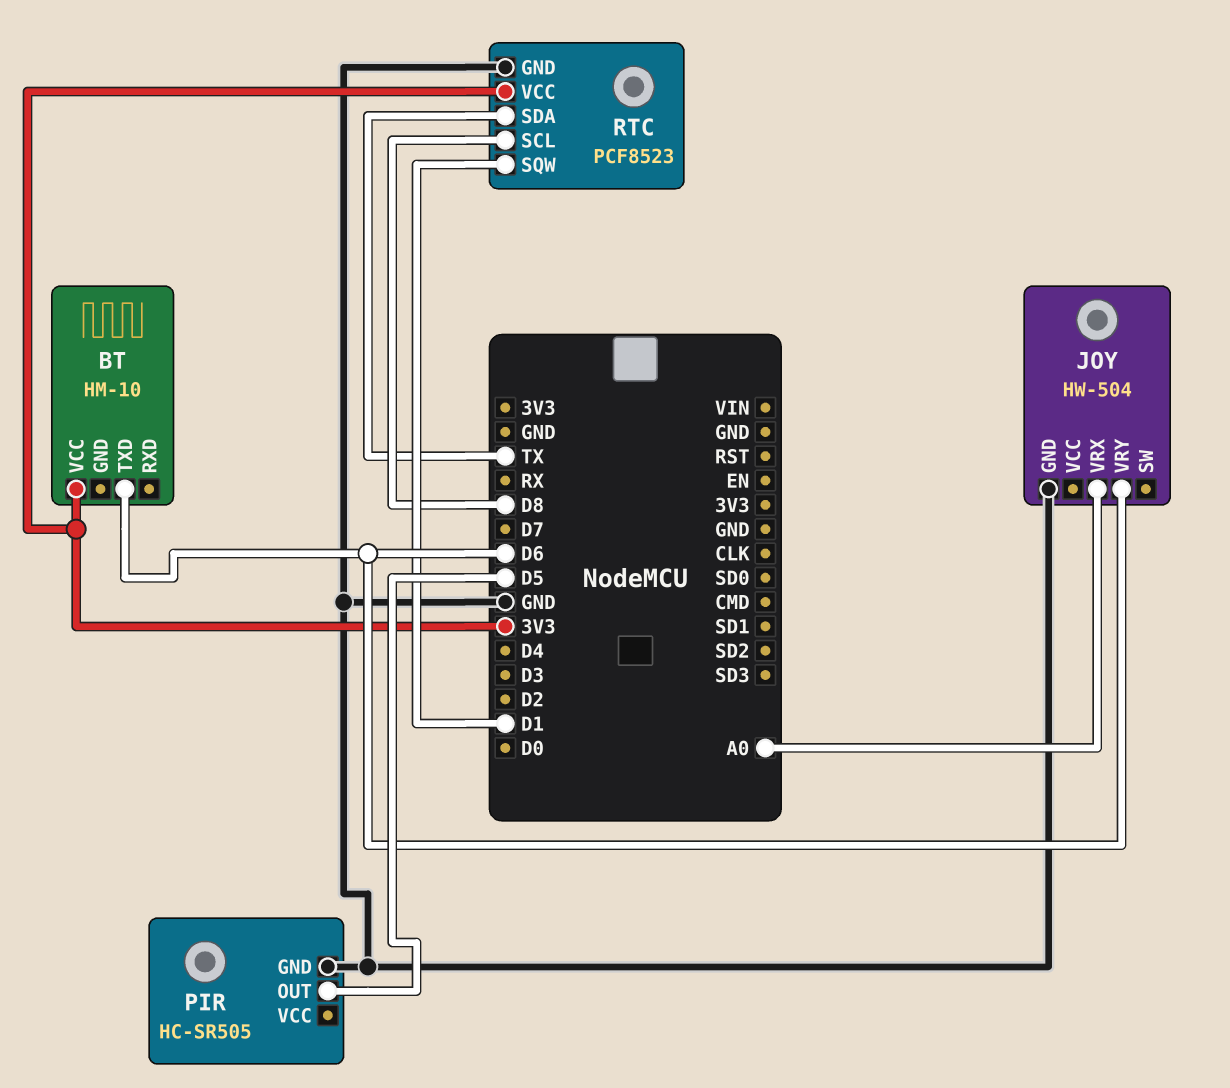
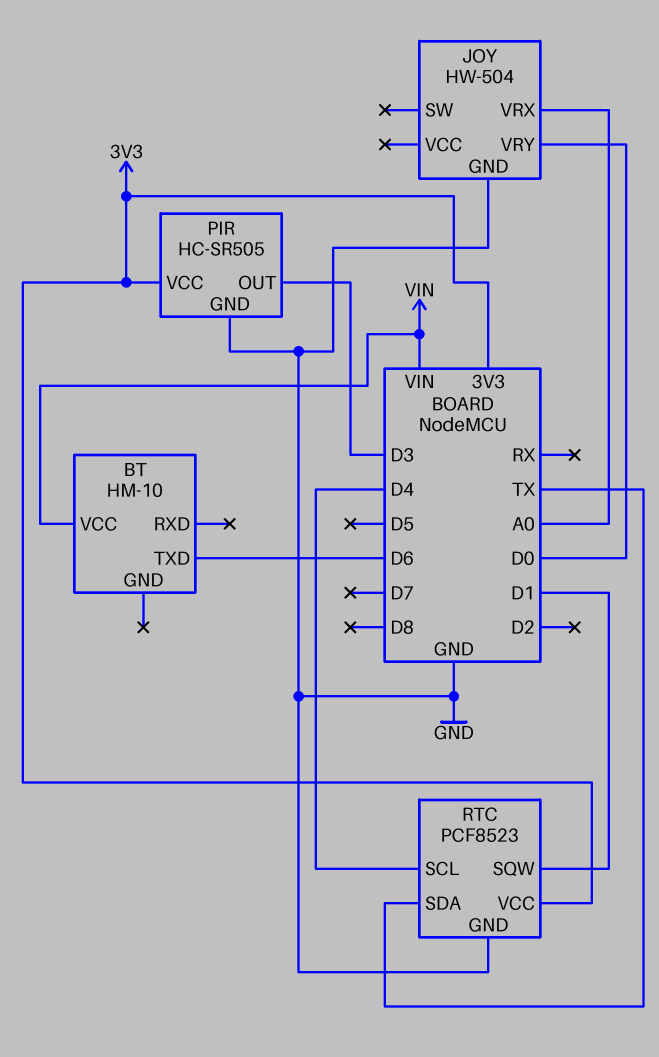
BT pin VCC: 3V3 -> VIN
JOY pin VRY: D6 -> D0
PIR pin OUT: D5 -> D3
PIR pin VCC: none -> 3V3
RTC pin SCL: D8 -> D4

